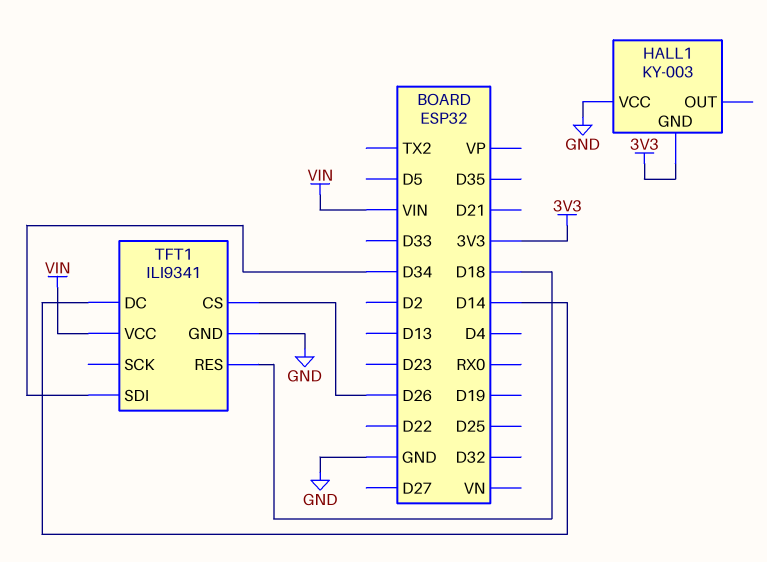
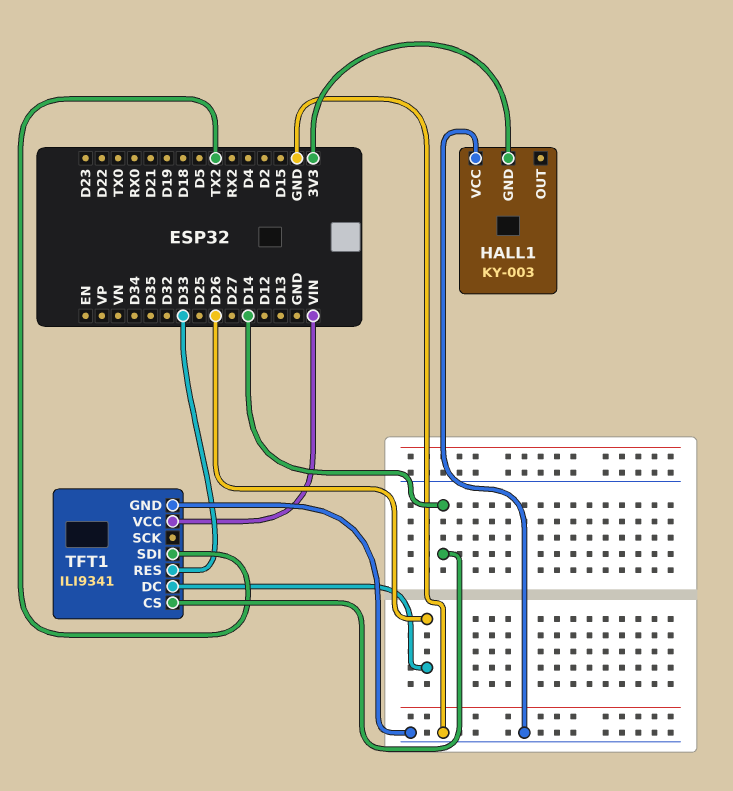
TFT1 pin CS: D26 -> D14
TFT1 pin DC: D14 -> D26
TFT1 pin RES: D18 -> D33
TFT1 pin SDI: D34 -> TX2

